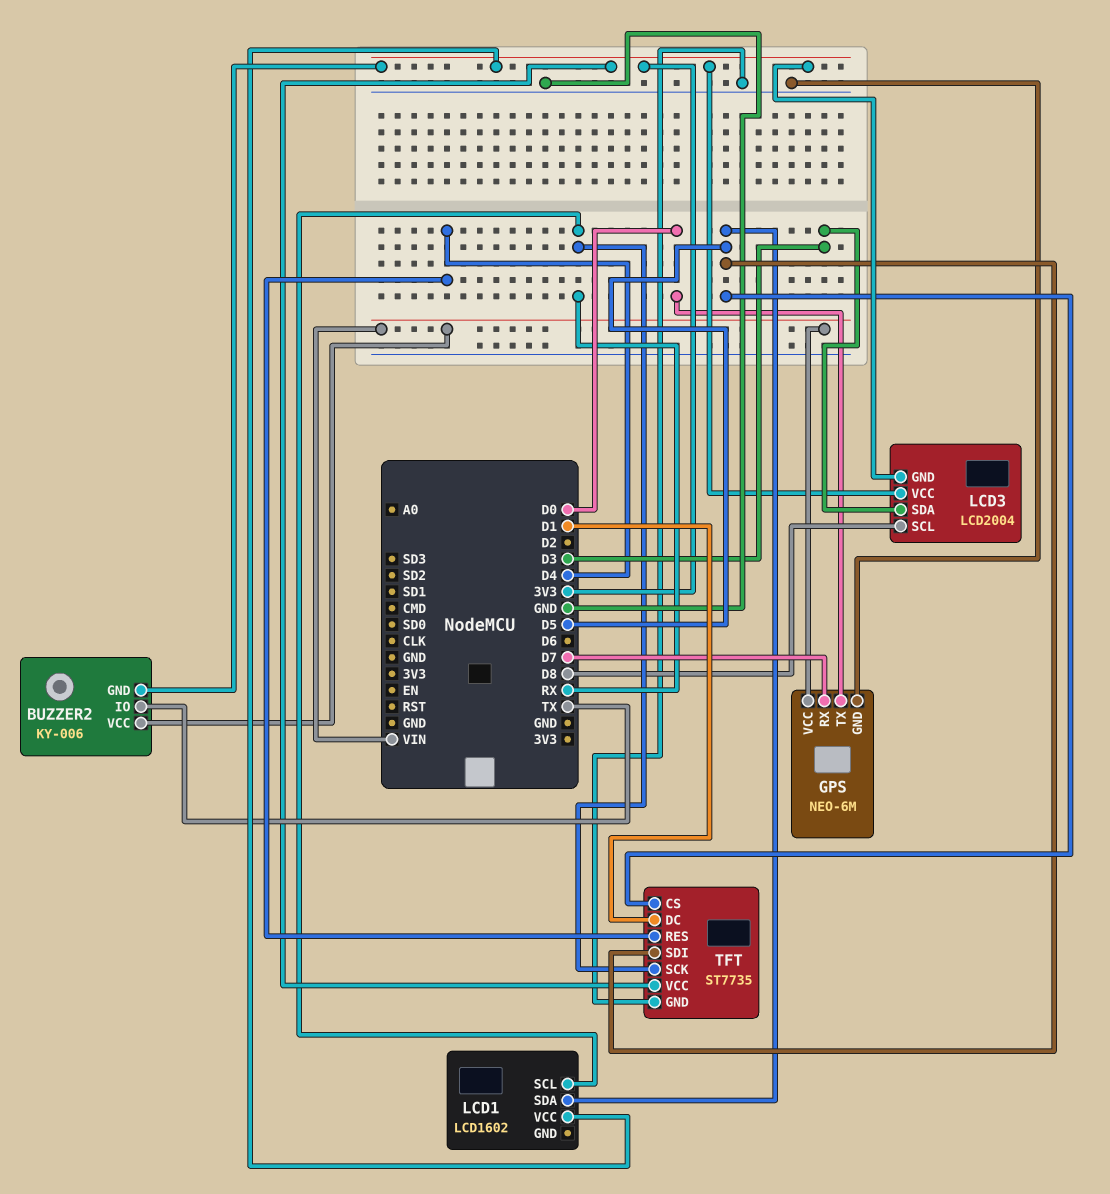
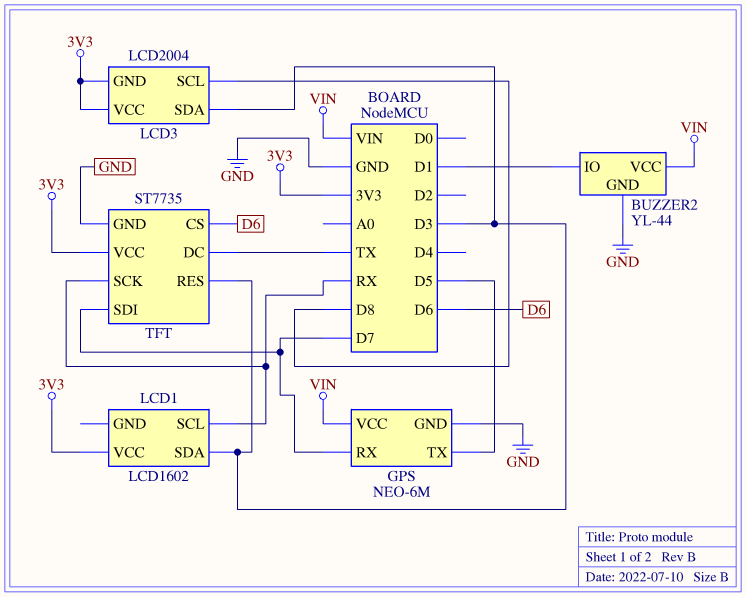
BUZZER2: KY-006 -> YL-44
BUZZER2 pin GND: 3V3 -> GND
BUZZER2 pin IO: TX -> D1
GPS pin TX: D0 -> D5
LCD1 pin SDA: D5 -> D3
TFT pin CS: D5 -> D6
TFT pin DC: D1 -> TX
TFT pin RES: D4 -> D3
TFT pin SDI: D5 -> D7

